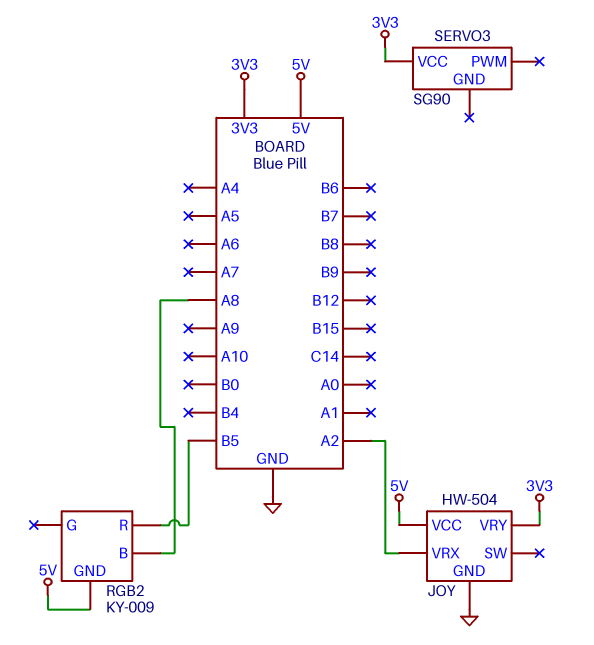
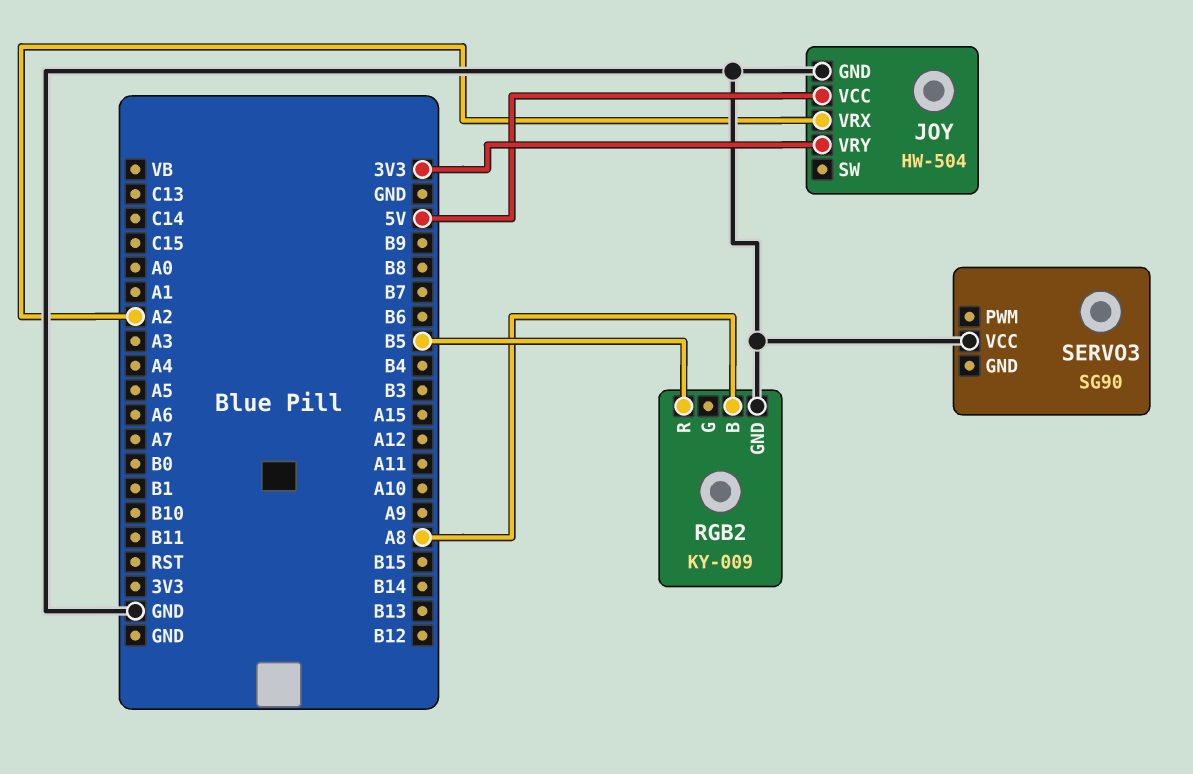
RGB2 pin GND: 5V -> GND
SERVO3 pin VCC: 3V3 -> GND

